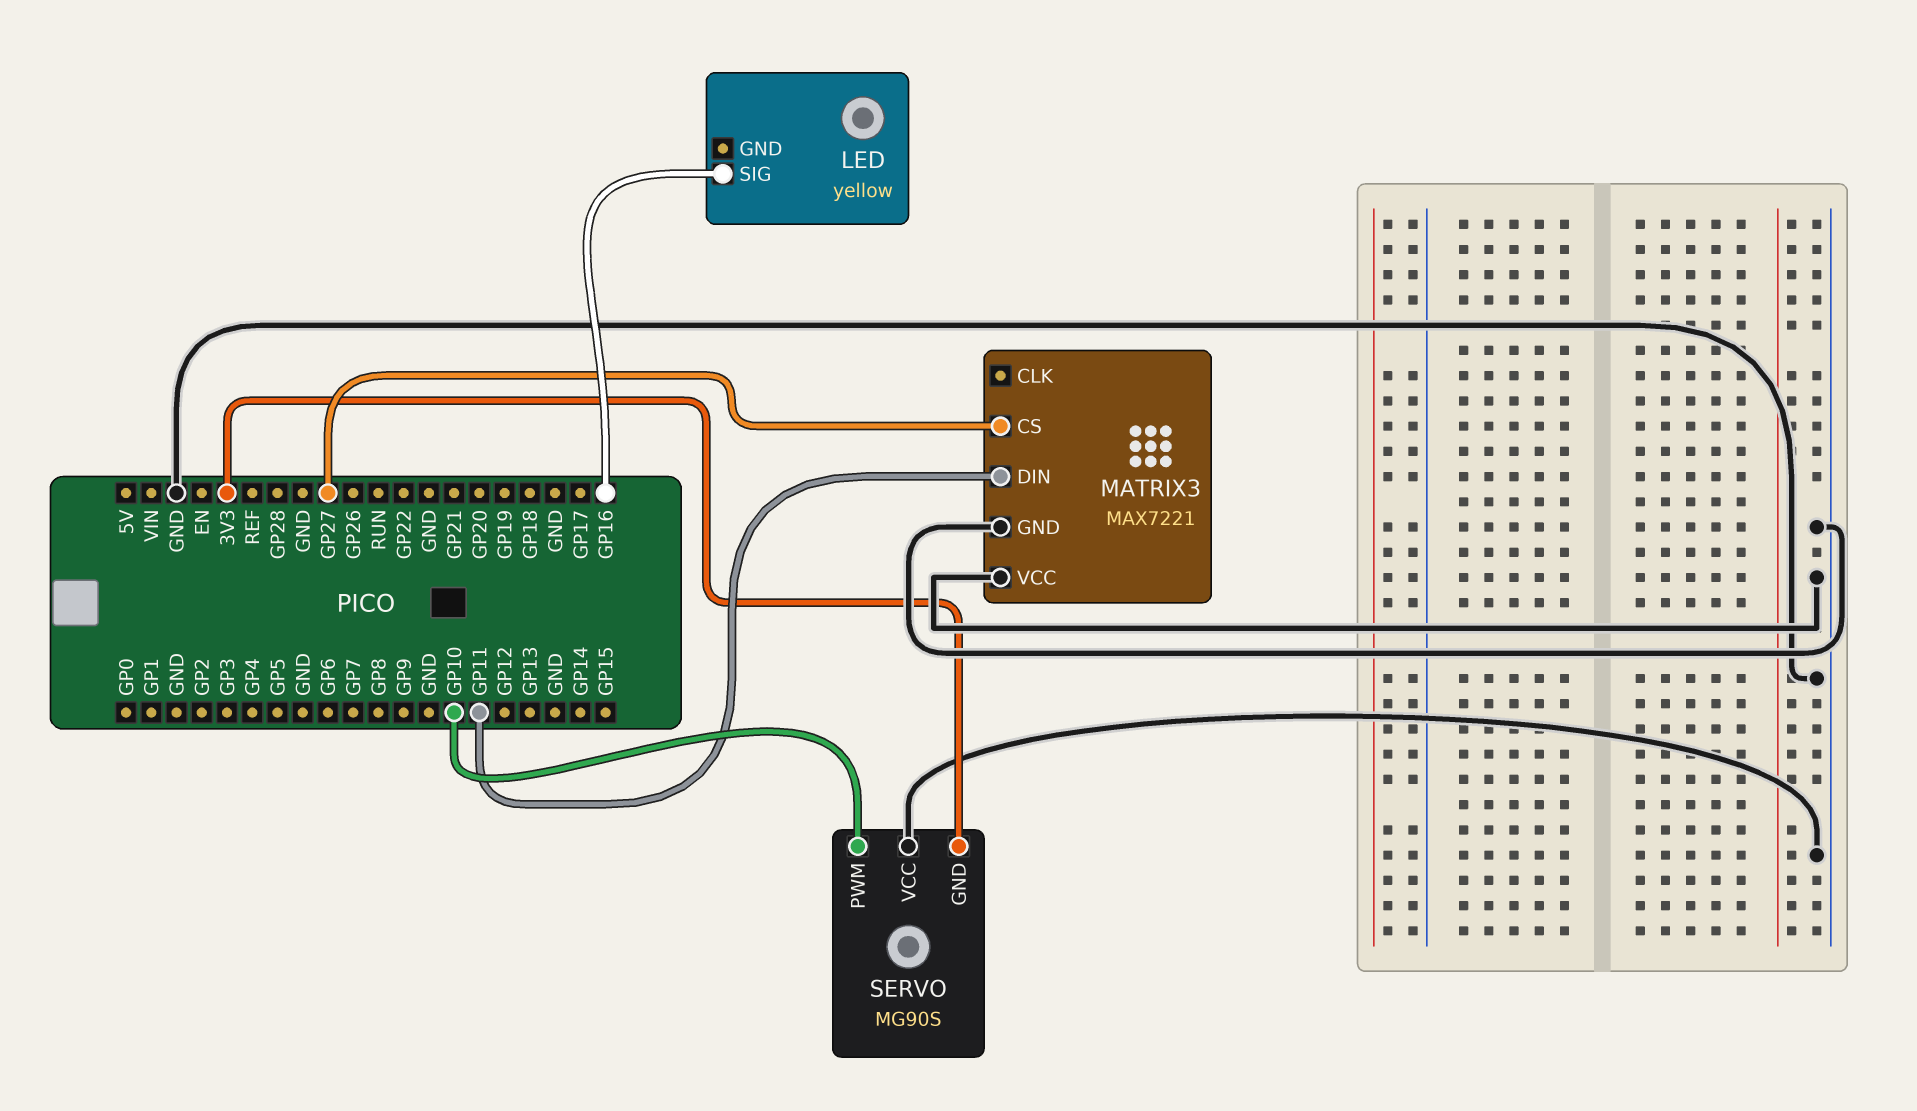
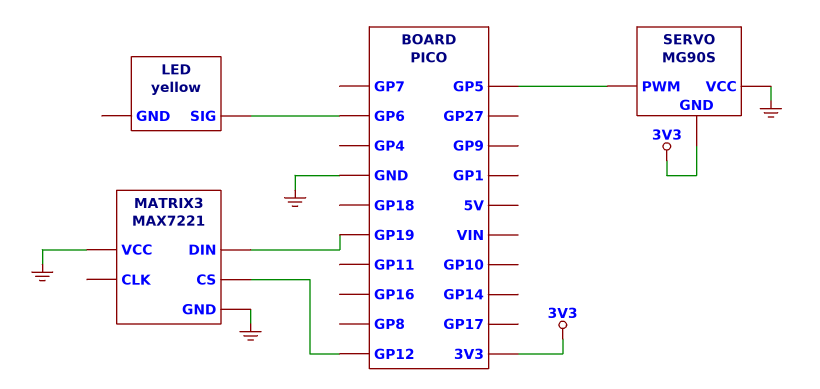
LED pin SIG: GP16 -> GP6
MATRIX3 pin CS: GP27 -> GP12
MATRIX3 pin DIN: GP11 -> GP19
SERVO pin PWM: GP10 -> GP5

